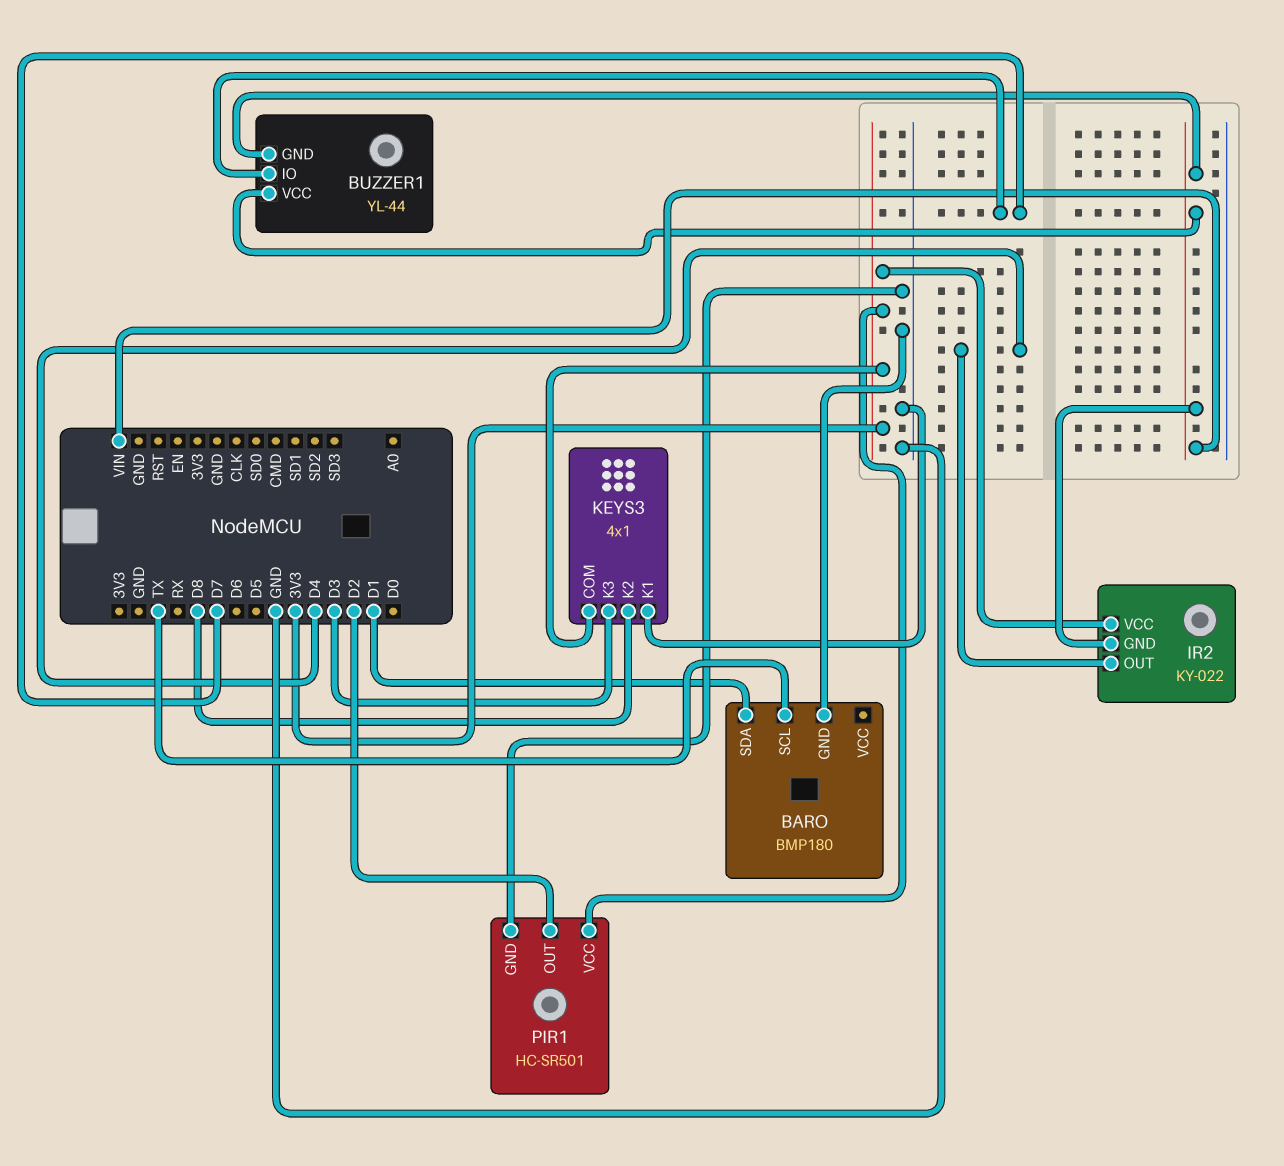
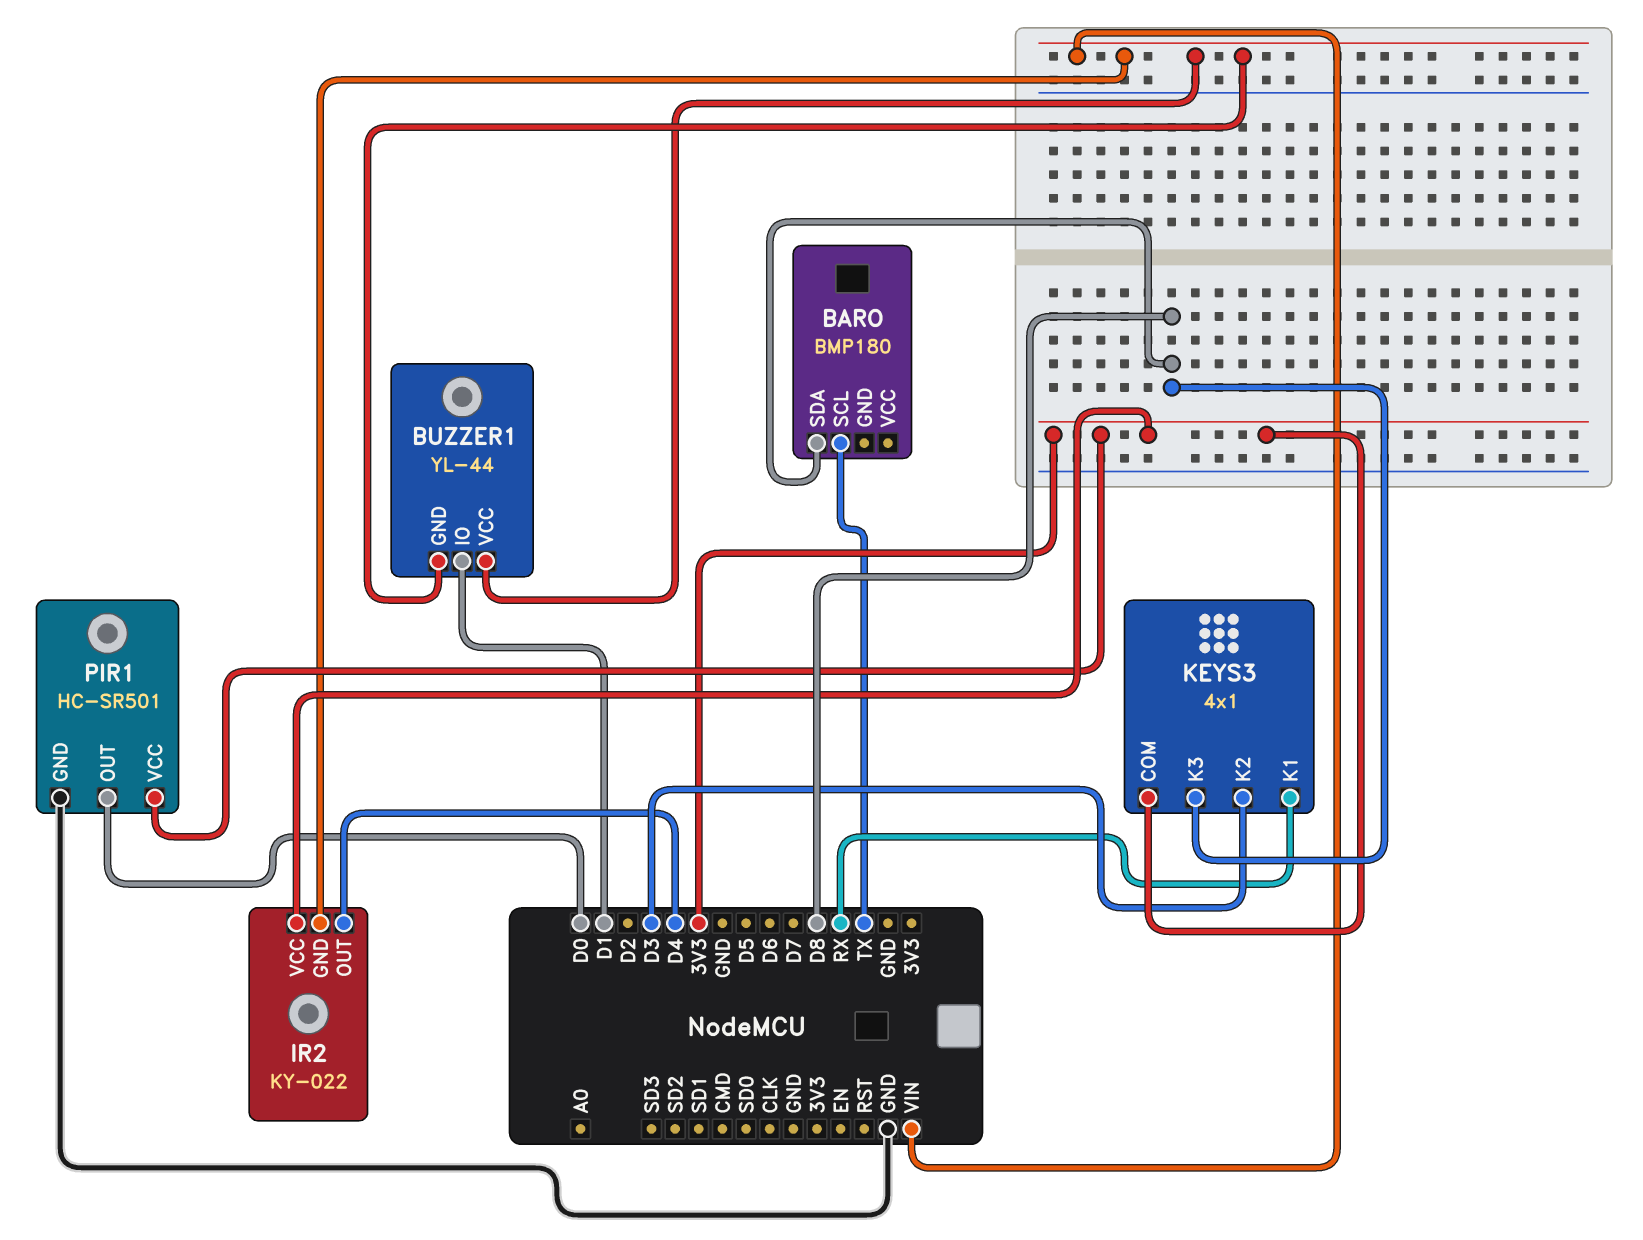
BARO pin GND: GND -> none
BARO pin SDA: D1 -> D8
BUZZER1 pin IO: D7 -> D1
KEYS3 pin K1: GND -> RX
KEYS3 pin K2: D8 -> D3
KEYS3 pin K3: D3 -> D8
PIR1 pin OUT: D2 -> D0

